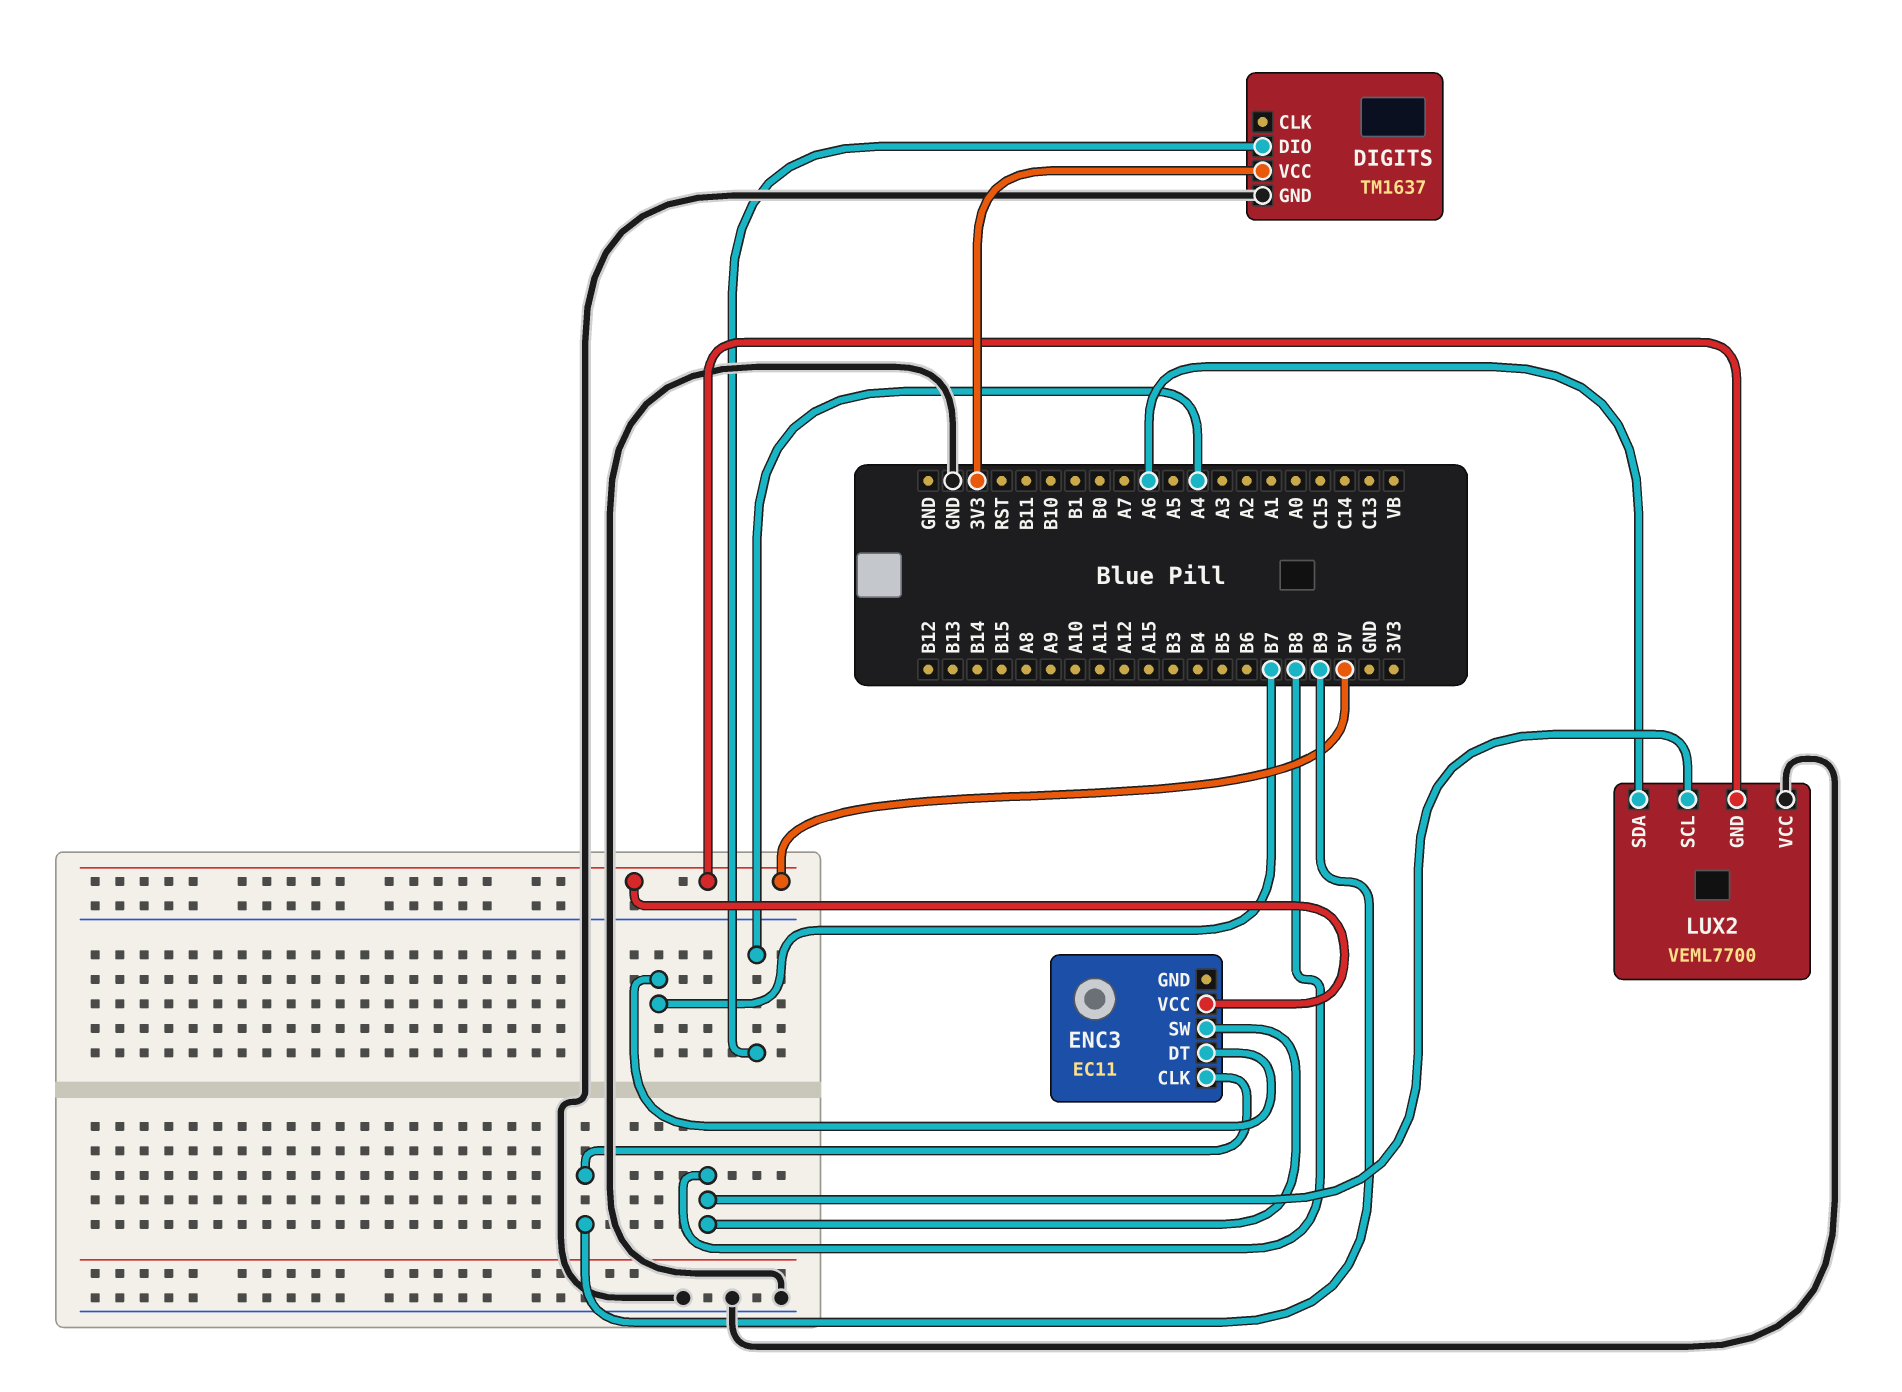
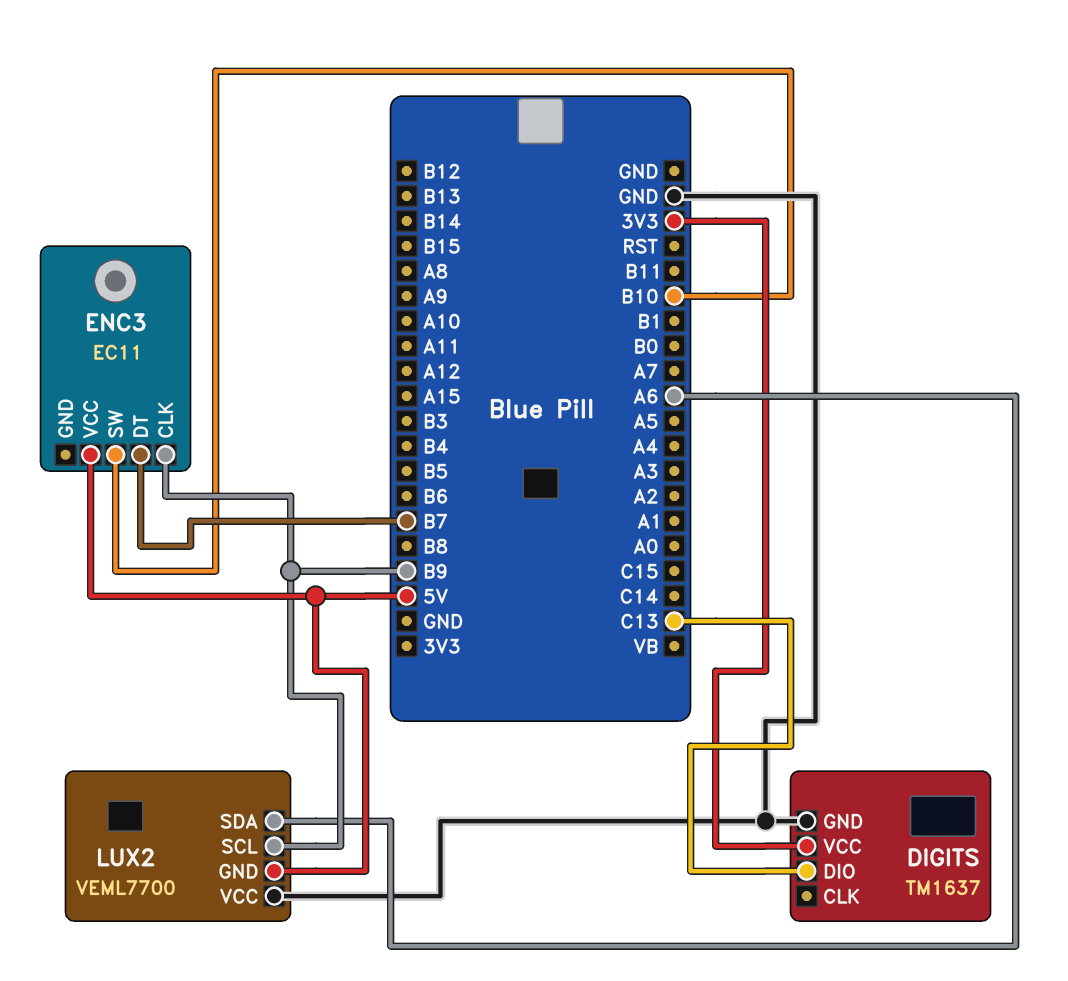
DIGITS pin DIO: A4 -> C13
ENC3 pin SW: B8 -> B10
LUX2 pin SCL: B8 -> B9

